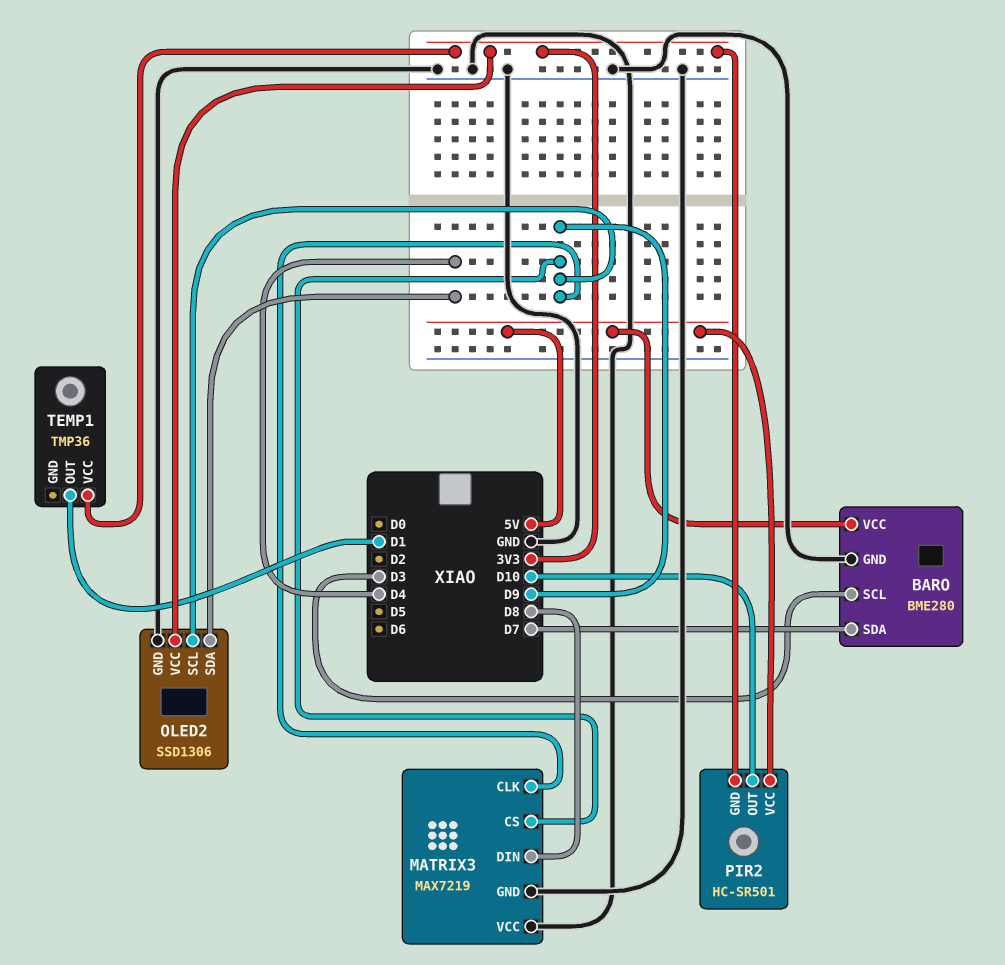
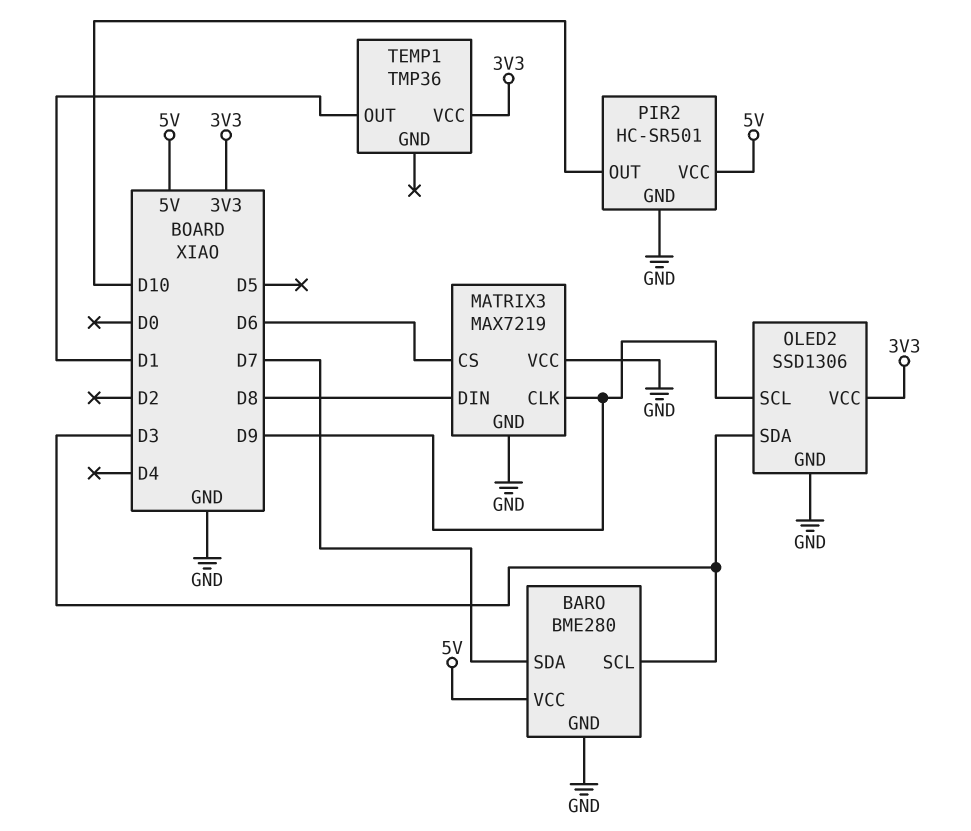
MATRIX3 pin CS: D9 -> D6
OLED2 pin SDA: D4 -> D3
PIR2 pin GND: 3V3 -> GND

